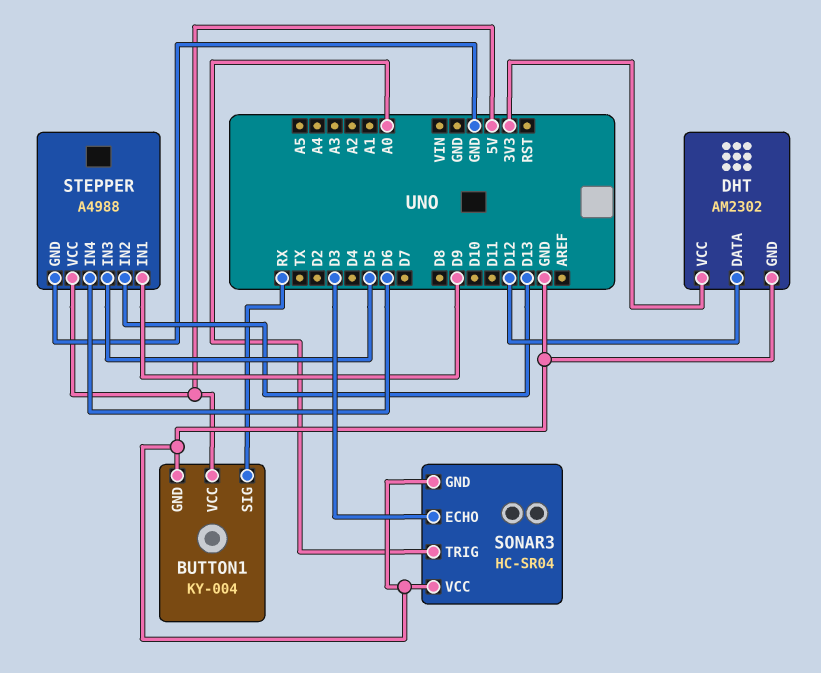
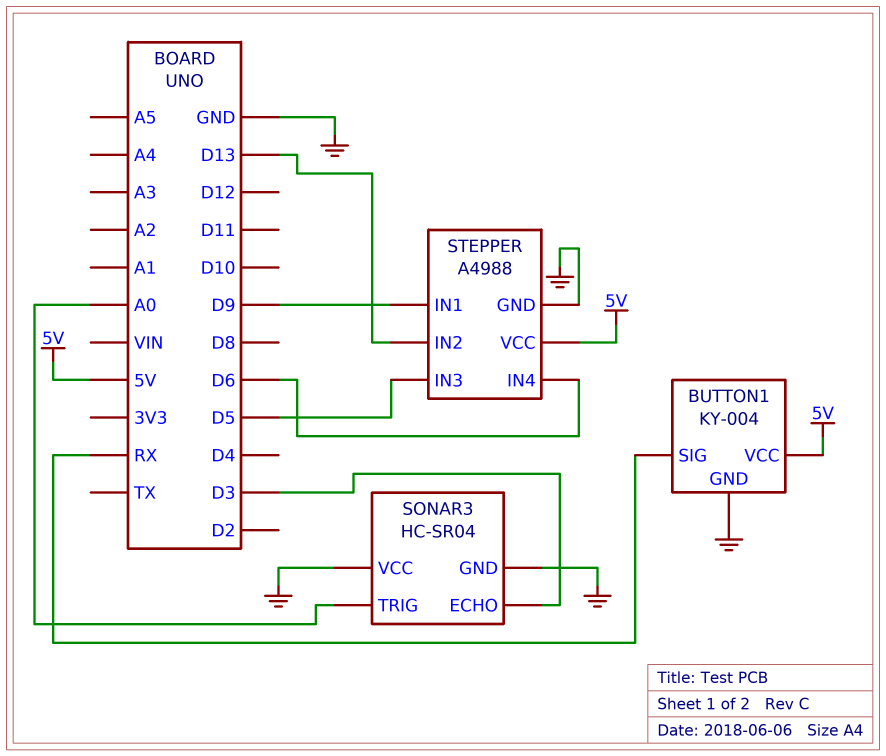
DHT: AM2302 -> none
DHT pin DATA: D12 -> none
DHT pin GND: GND -> none
DHT pin VCC: 3V3 -> none

